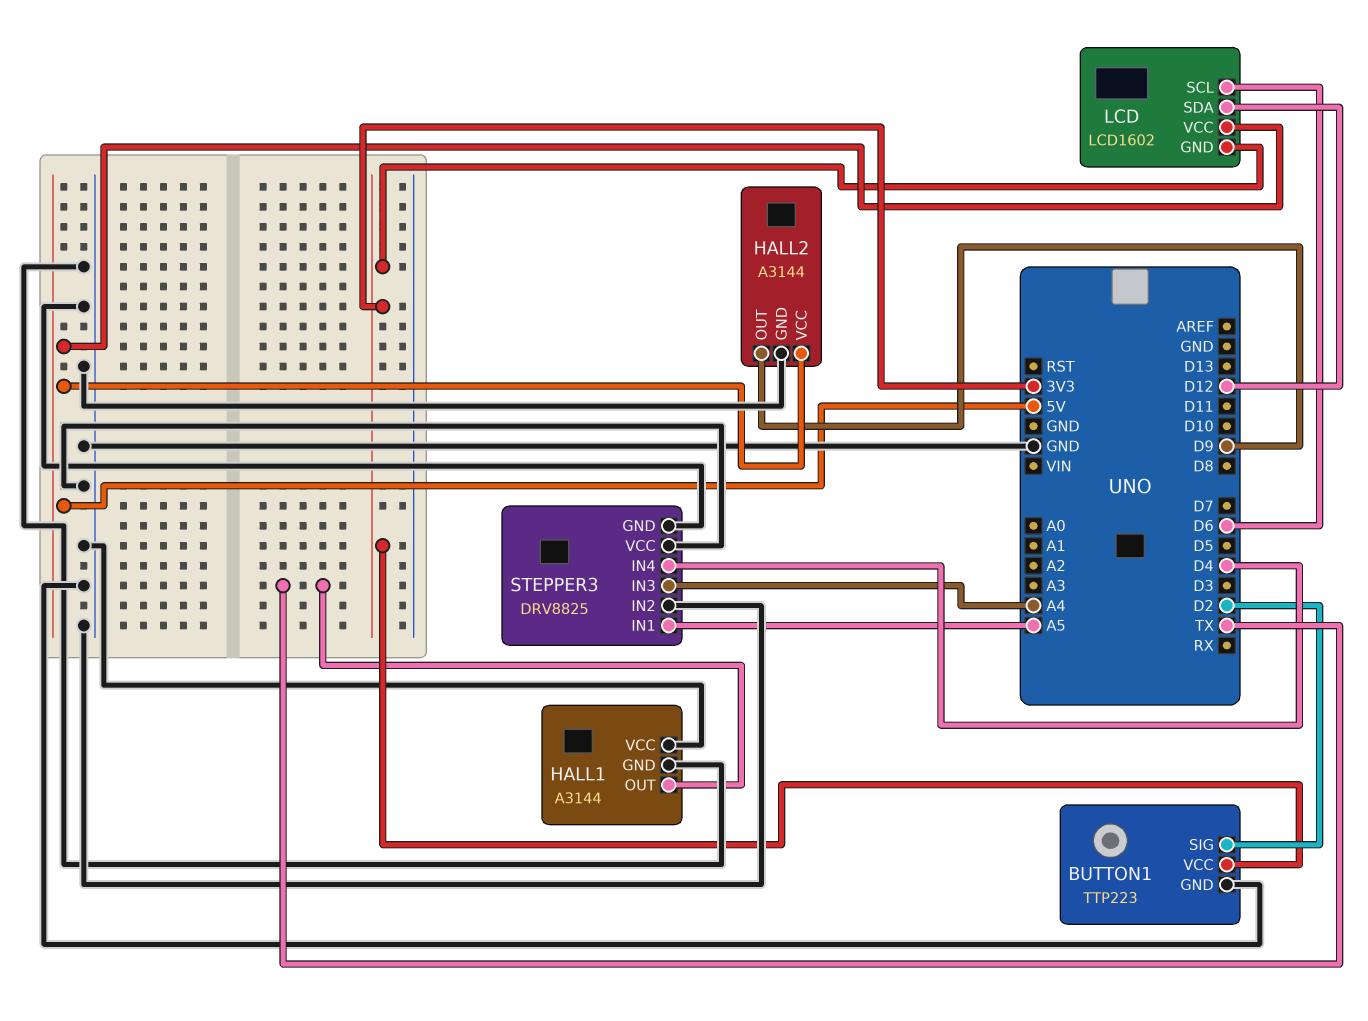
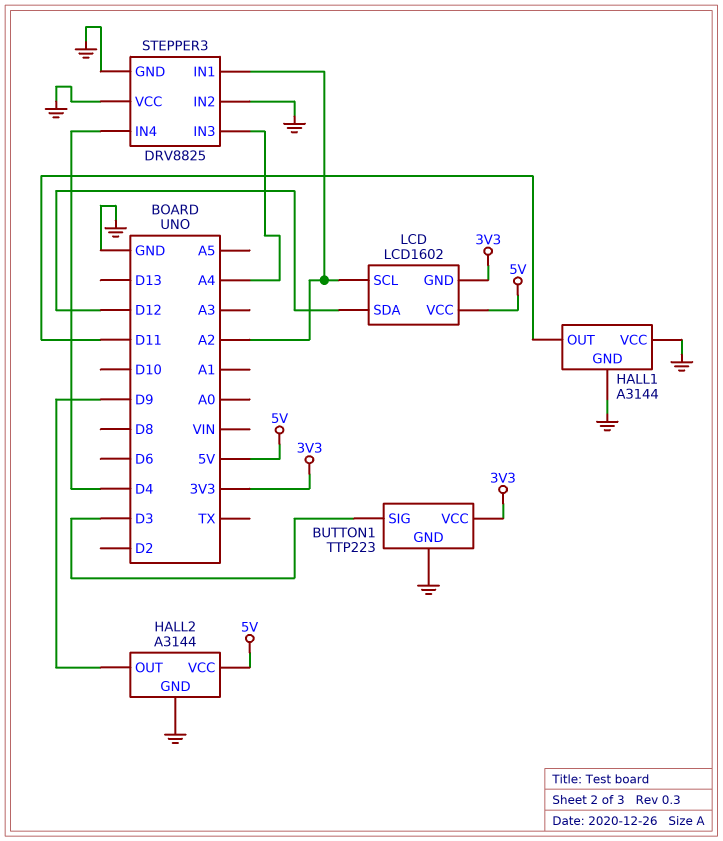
BUTTON1 pin SIG: D2 -> D3
HALL1 pin OUT: TX -> D11
LCD pin SCL: D6 -> A2
STEPPER3 pin IN1: A5 -> A2

